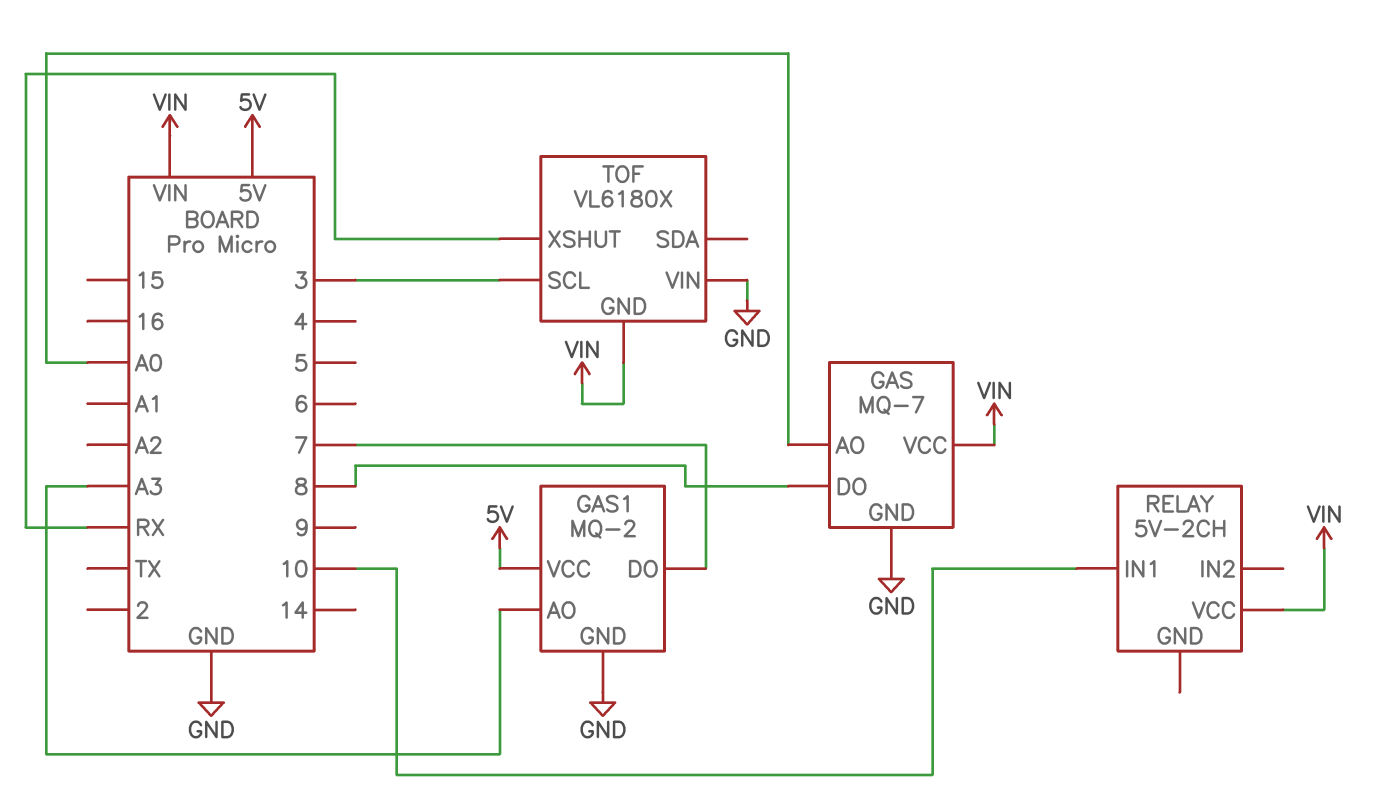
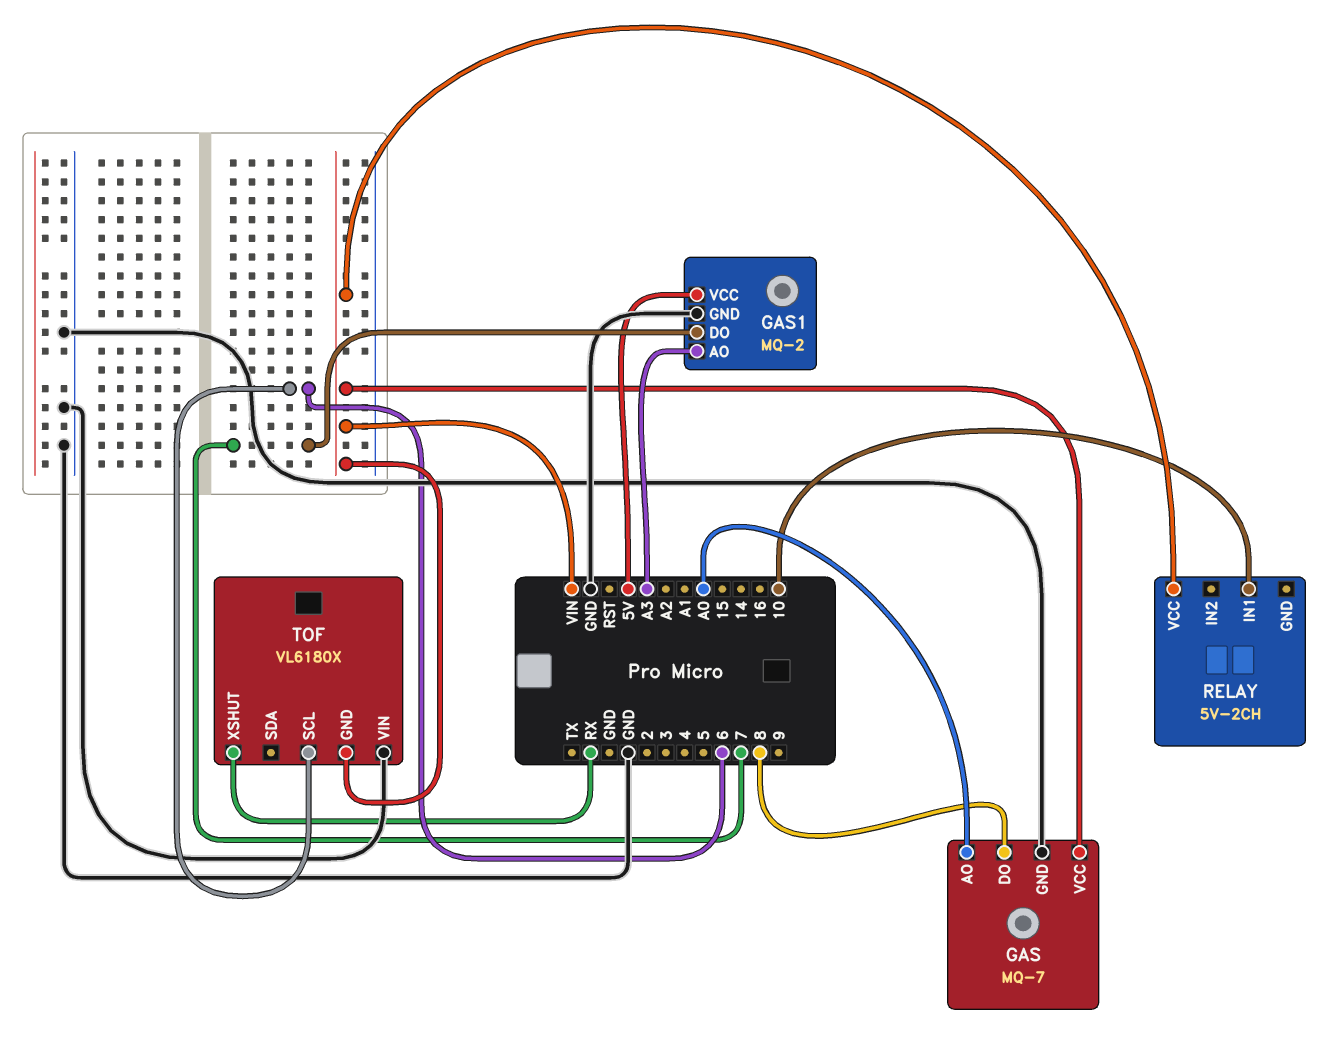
TOF pin SCL: 3 -> 6

